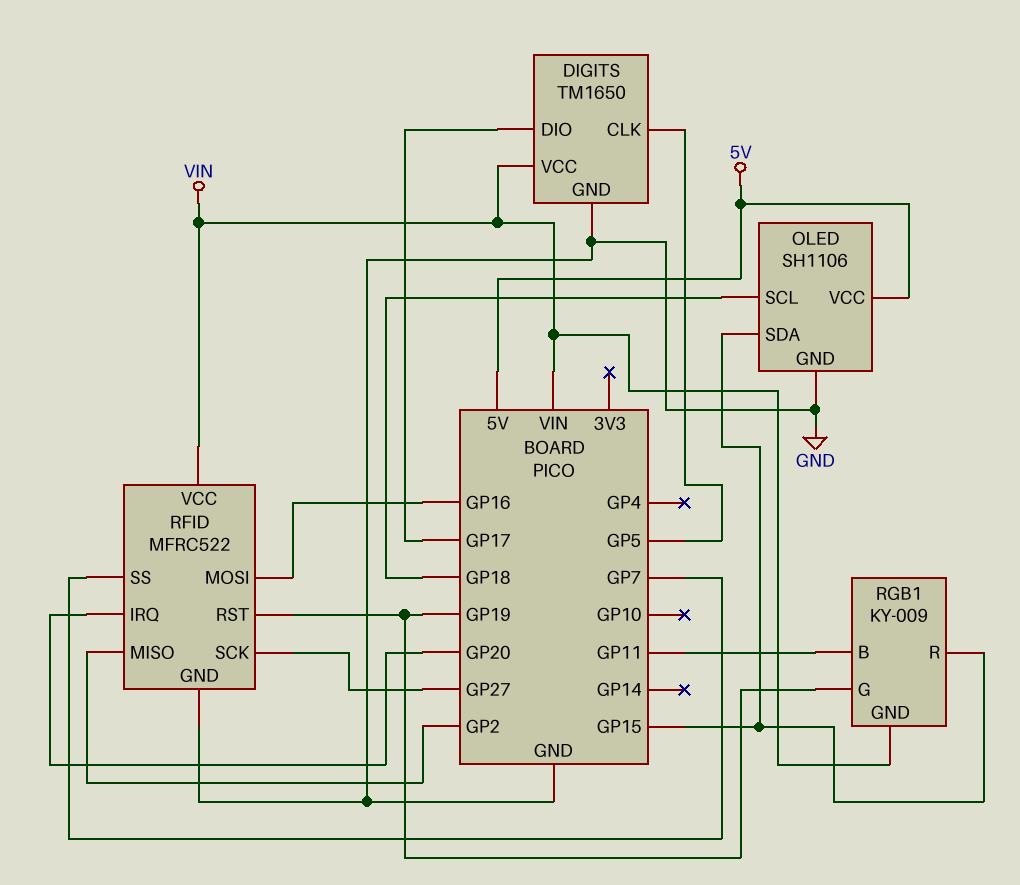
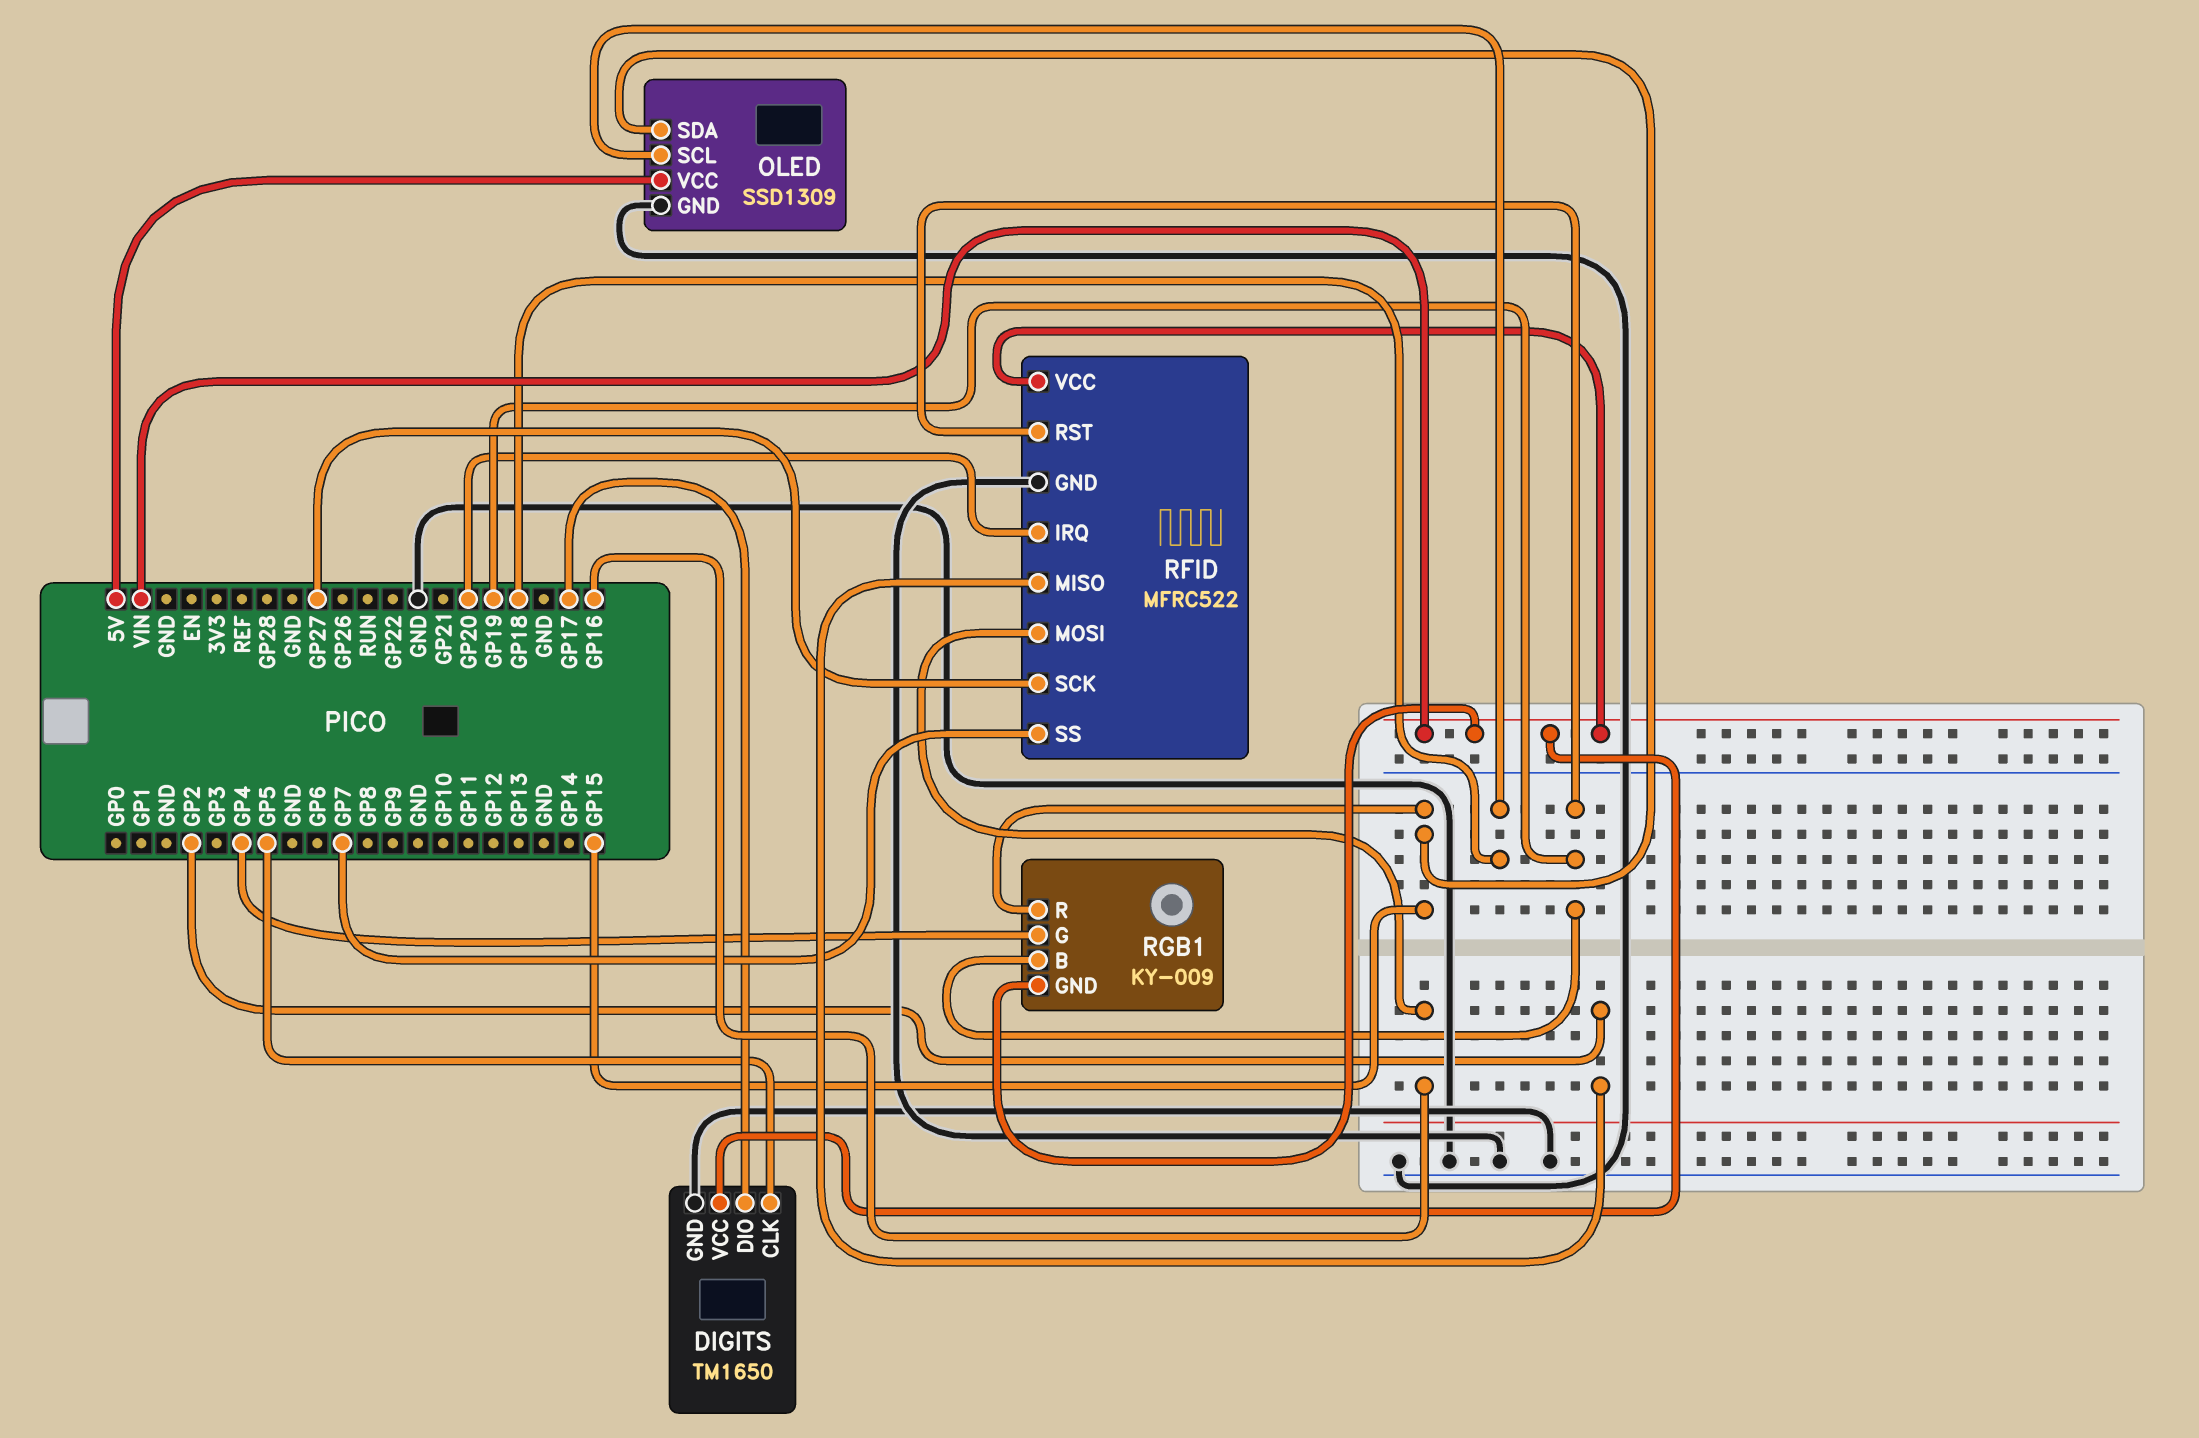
OLED: SH1106 -> SSD1309
RGB1 pin B: GP11 -> GP19
RGB1 pin G: GP19 -> GP4

